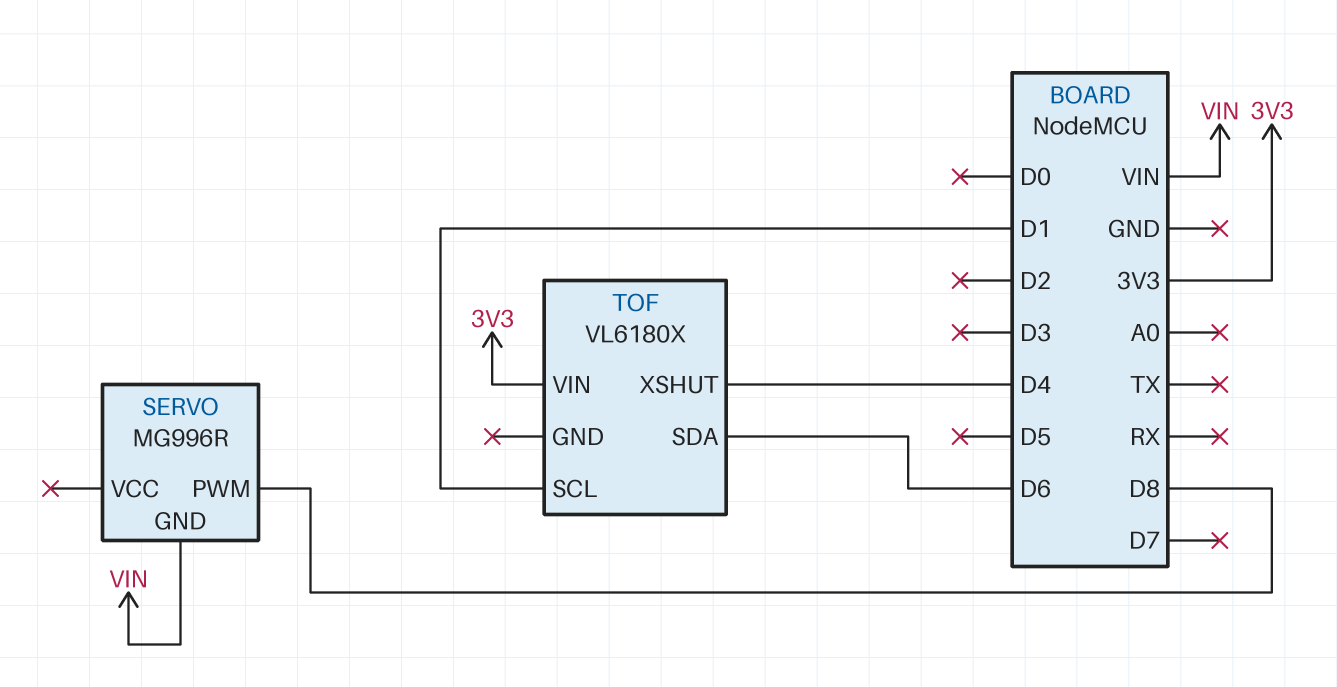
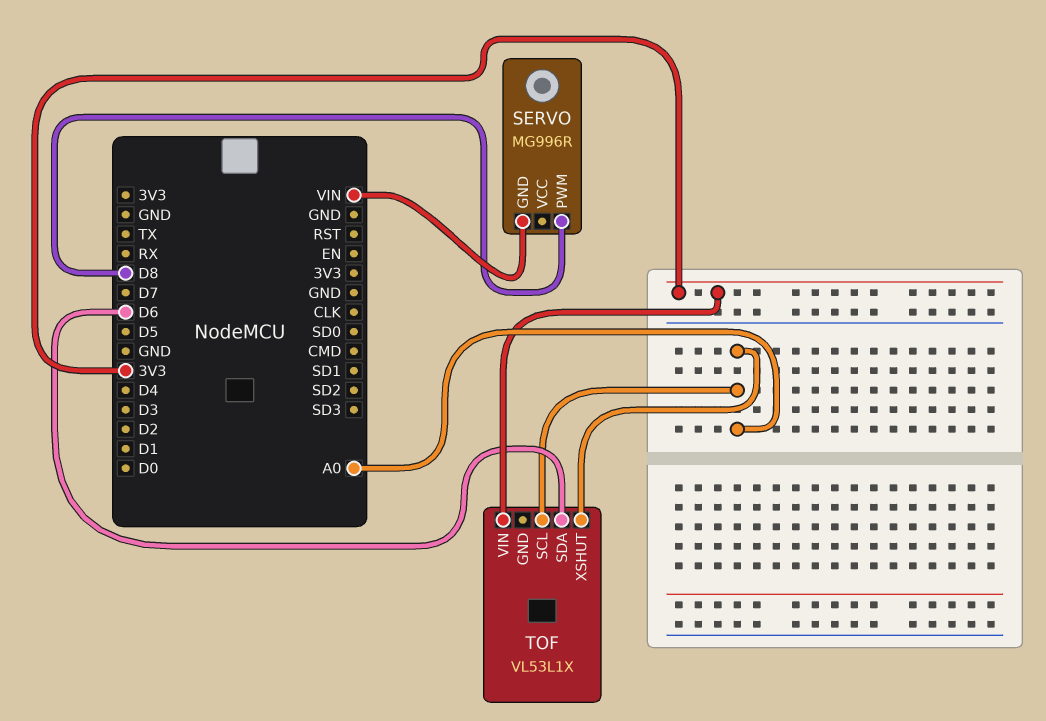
TOF: VL6180X -> VL53L1X
TOF pin SCL: D1 -> A0
TOF pin XSHUT: D4 -> A0

